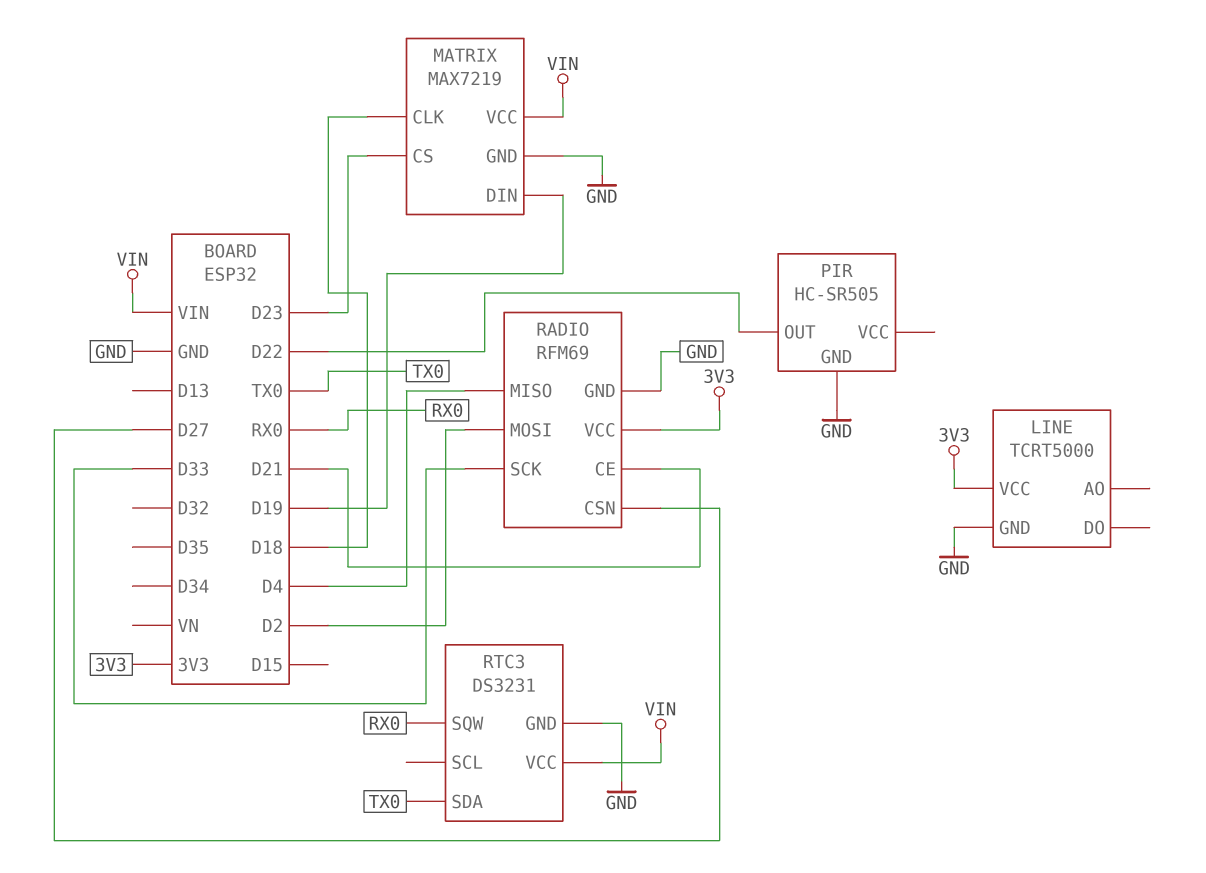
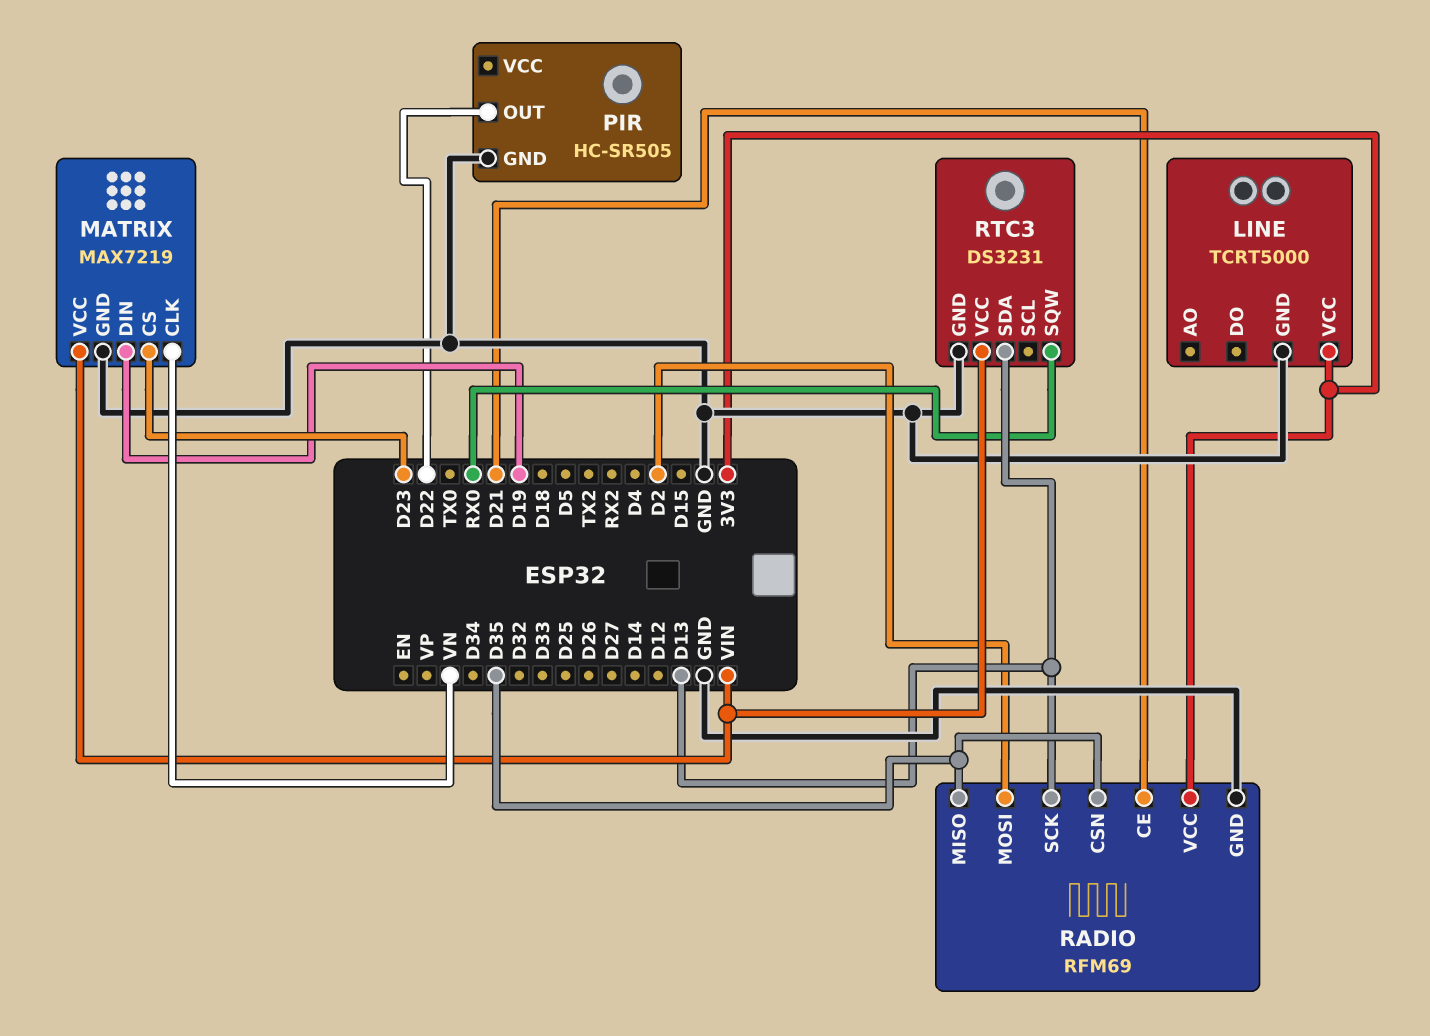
MATRIX pin CLK: D18 -> VN
RADIO pin CSN: D27 -> D35
RADIO pin MISO: D4 -> D35
RADIO pin SCK: D33 -> D13
RTC3 pin SDA: TX0 -> D13

